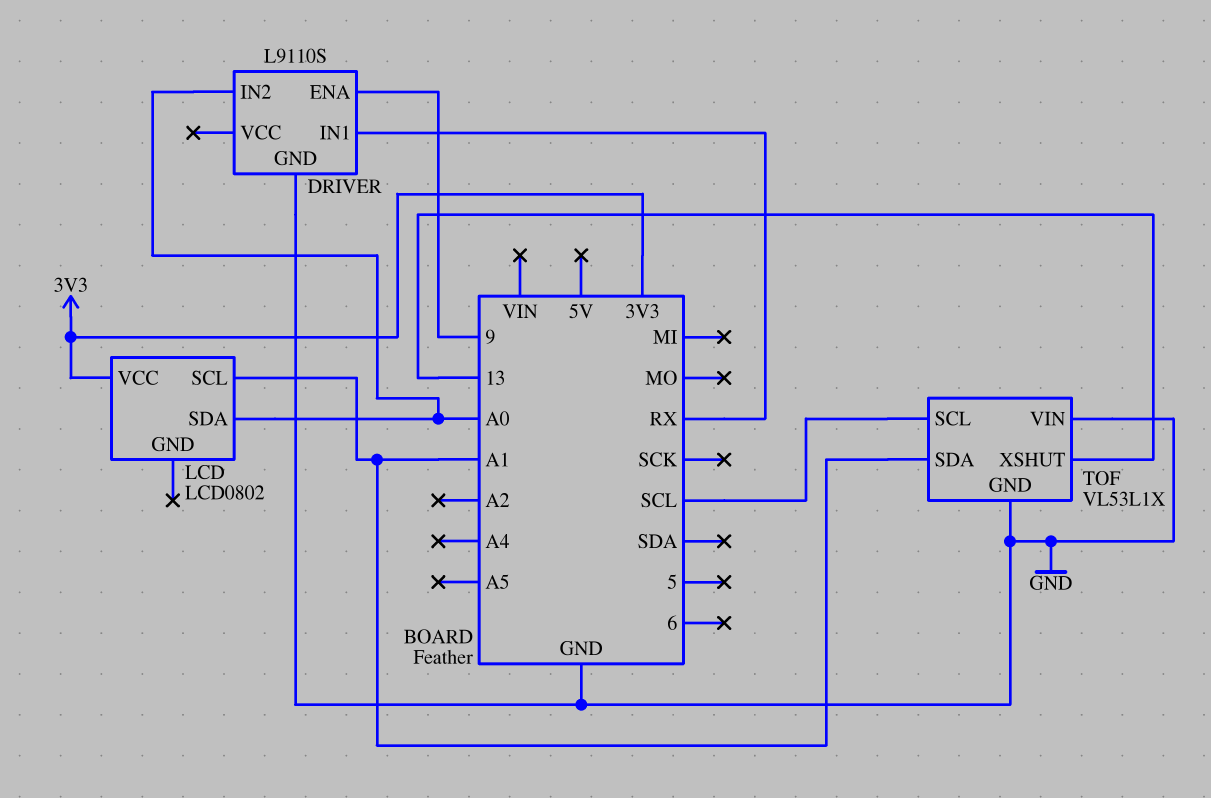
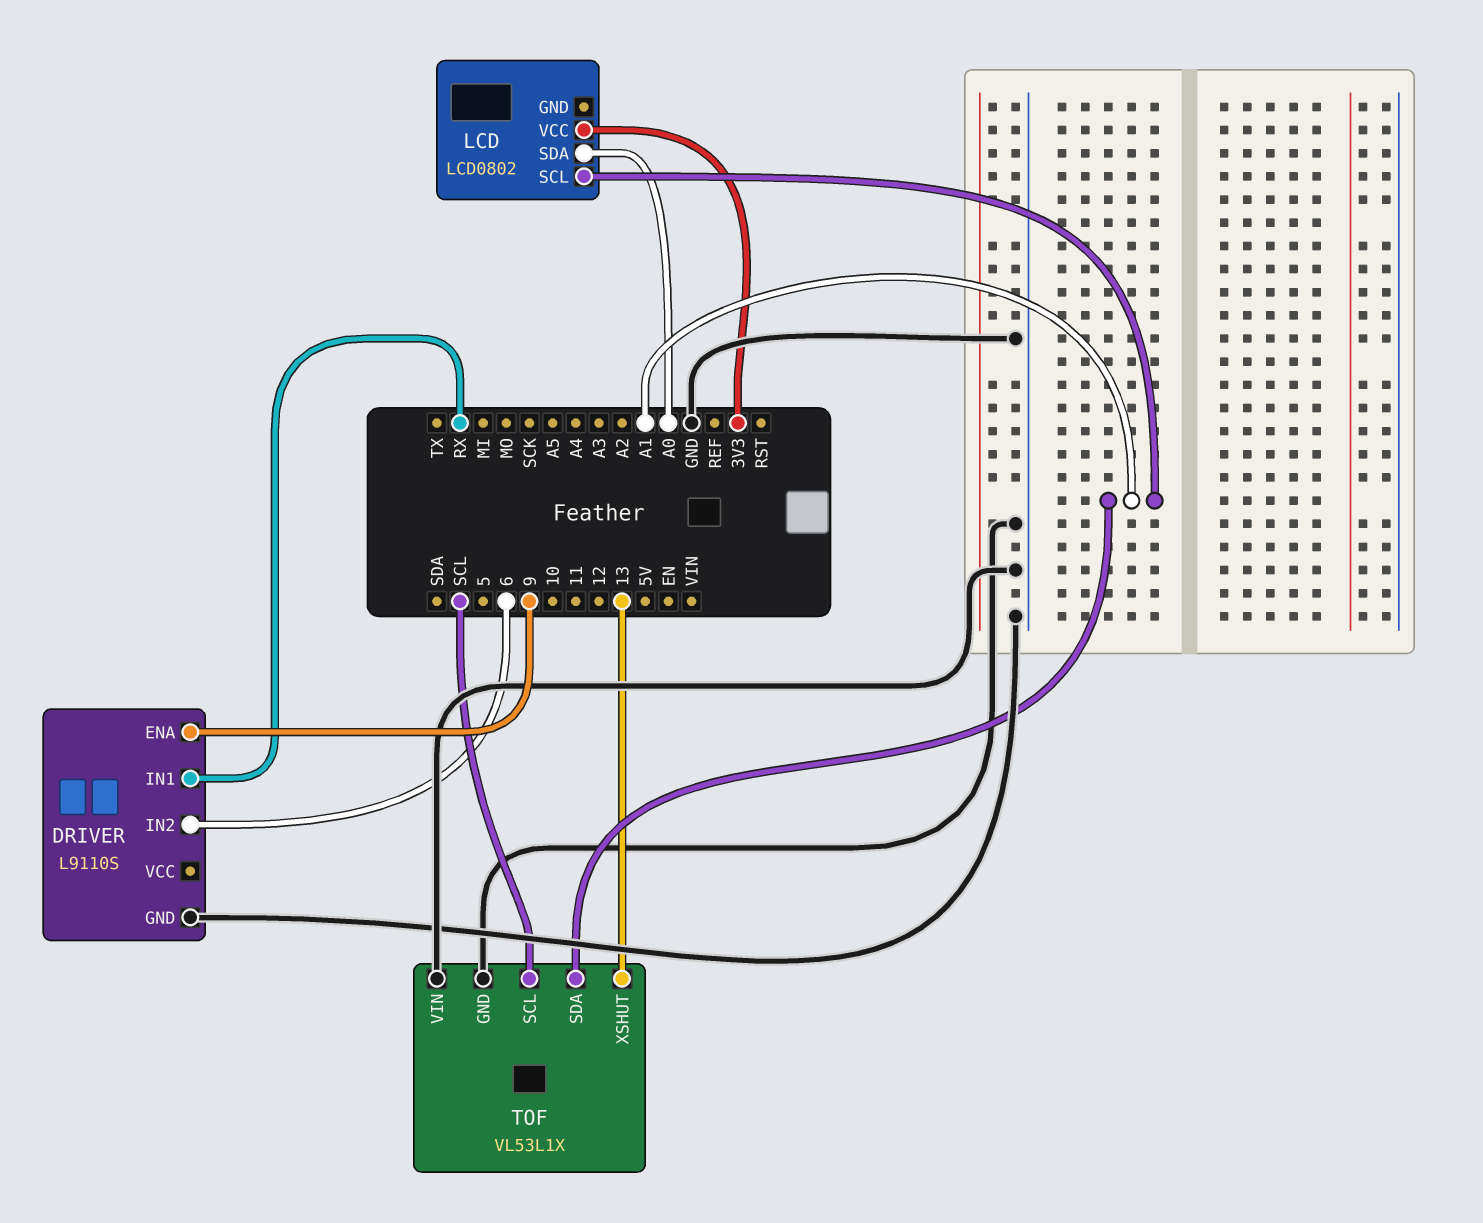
DRIVER pin IN2: A0 -> 6

